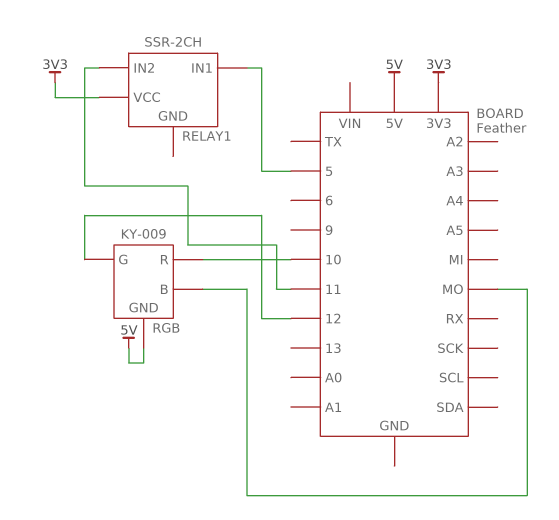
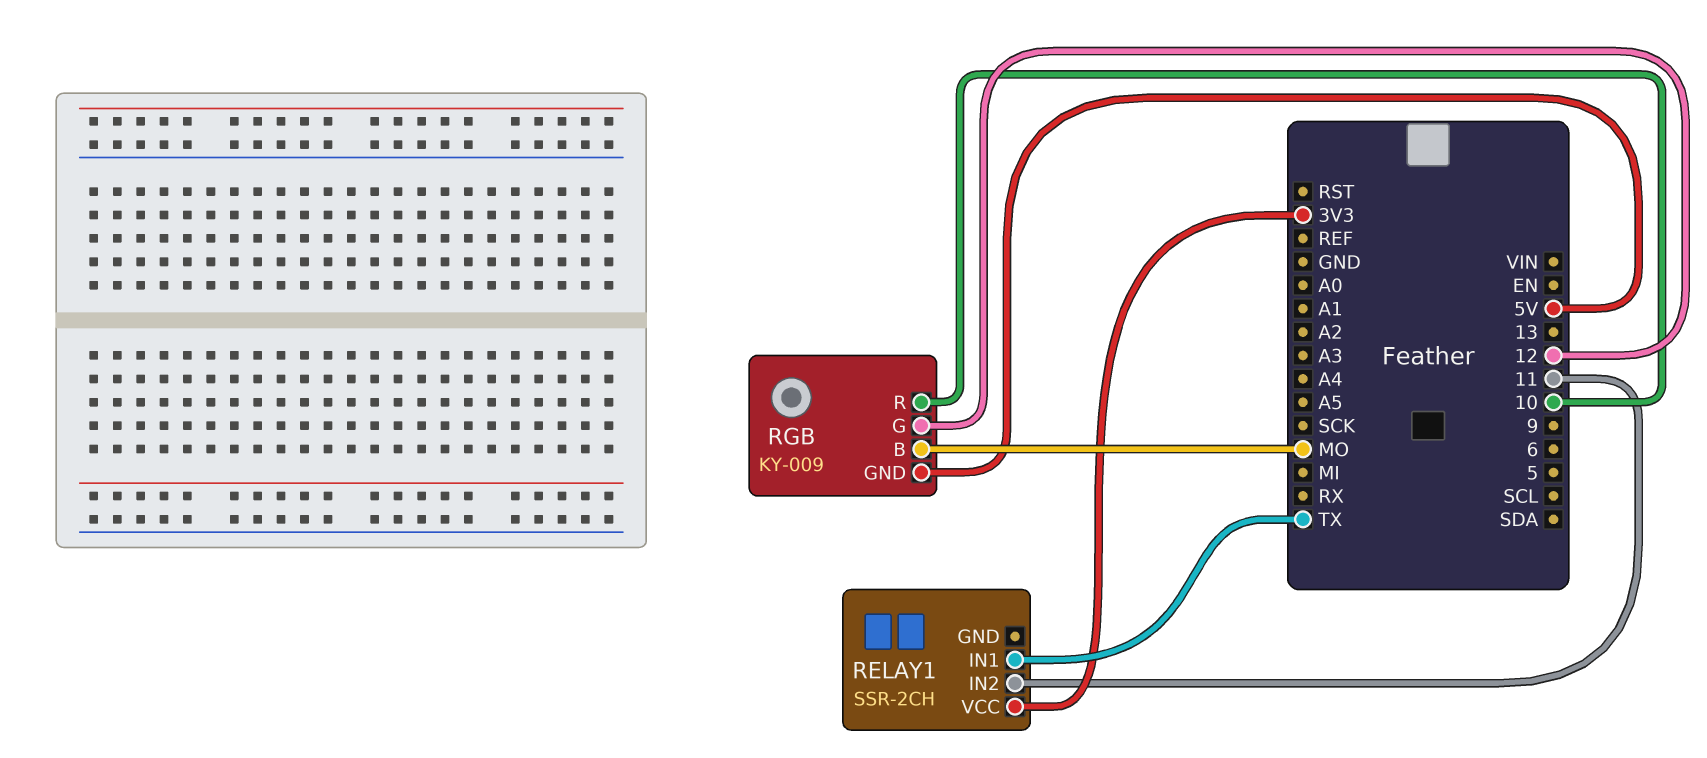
RELAY1 pin IN1: 5 -> TX

